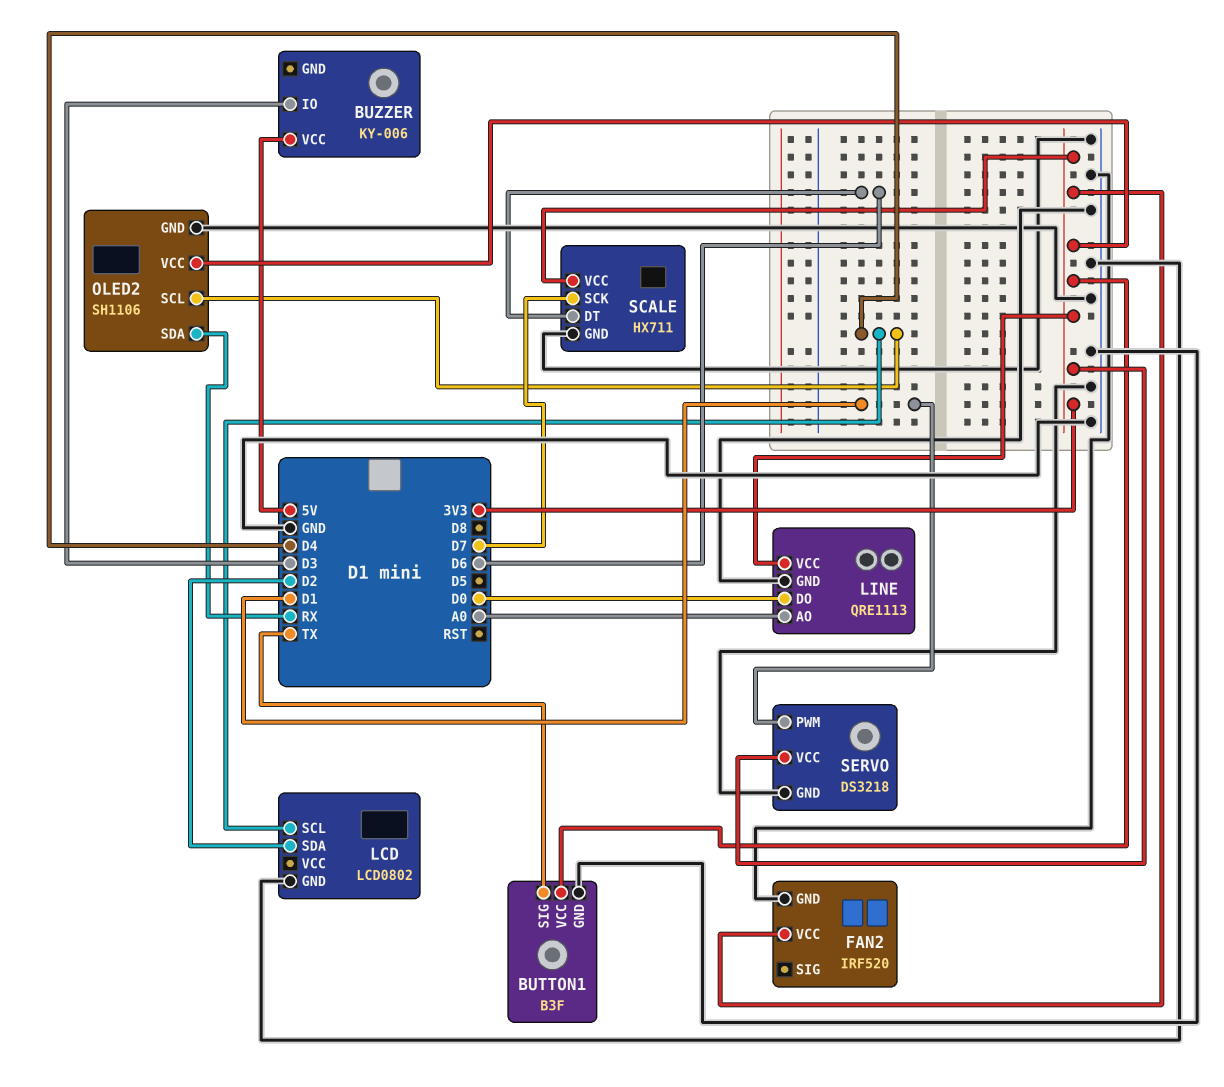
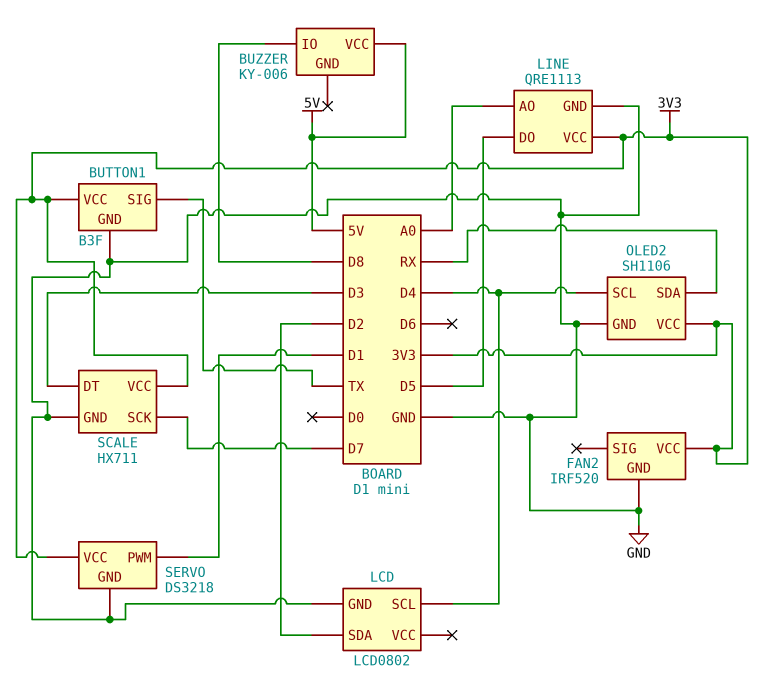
BUZZER pin IO: D3 -> D8
LINE pin DO: D0 -> D5
SCALE pin DT: D6 -> D3

